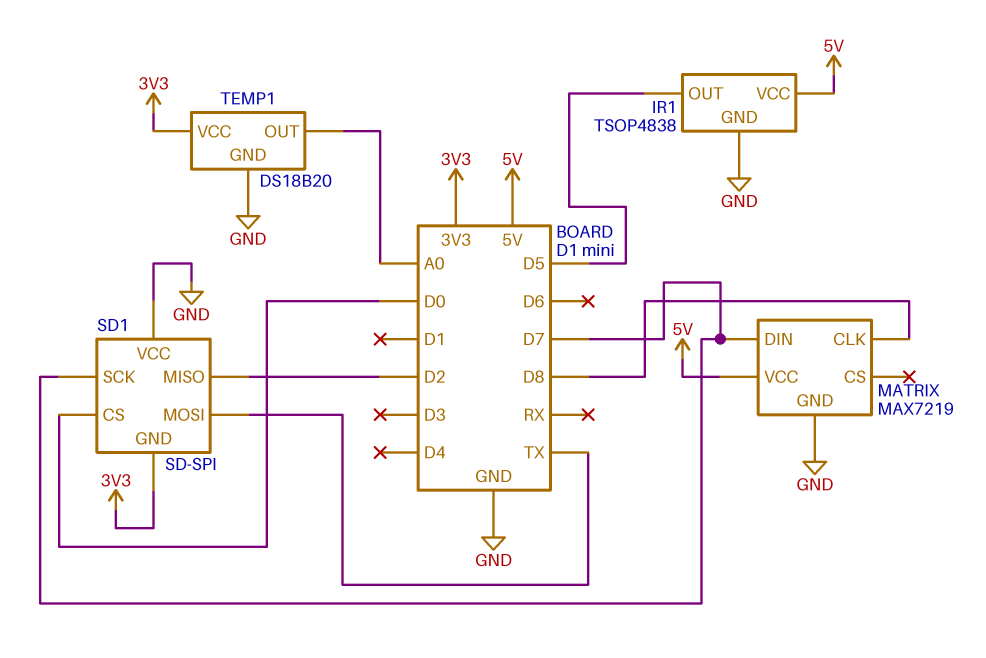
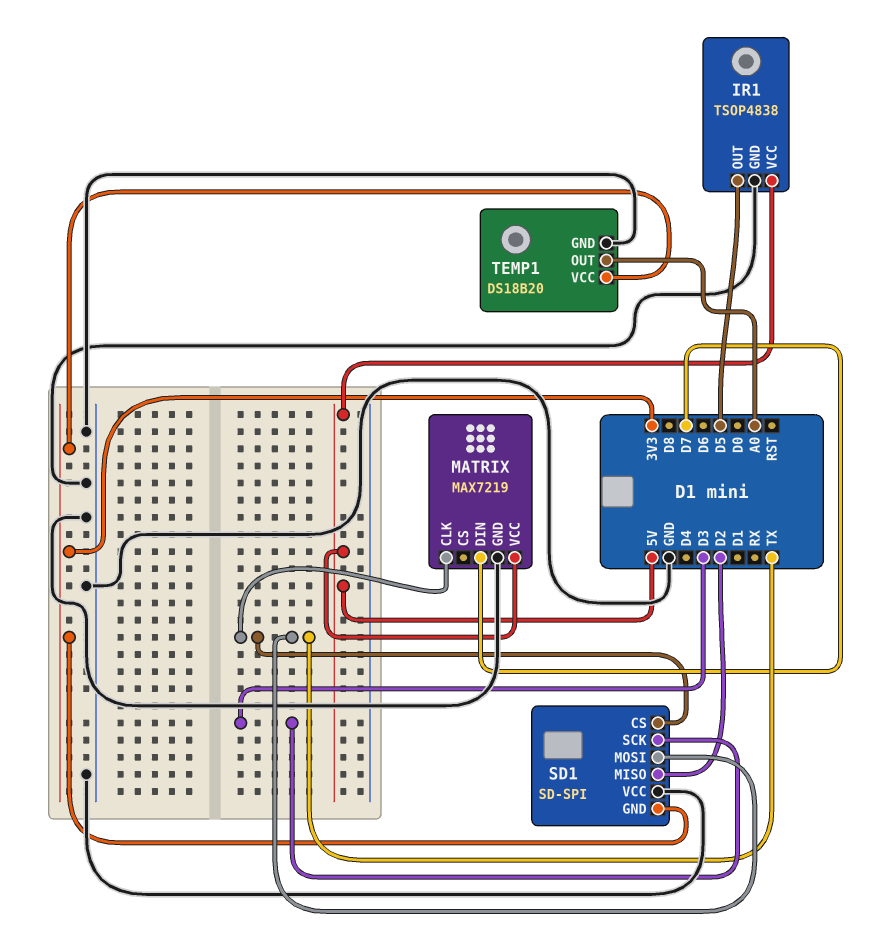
MATRIX pin CLK: D8 -> TX
SD1 pin CS: D0 -> TX
SD1 pin SCK: D7 -> D3

